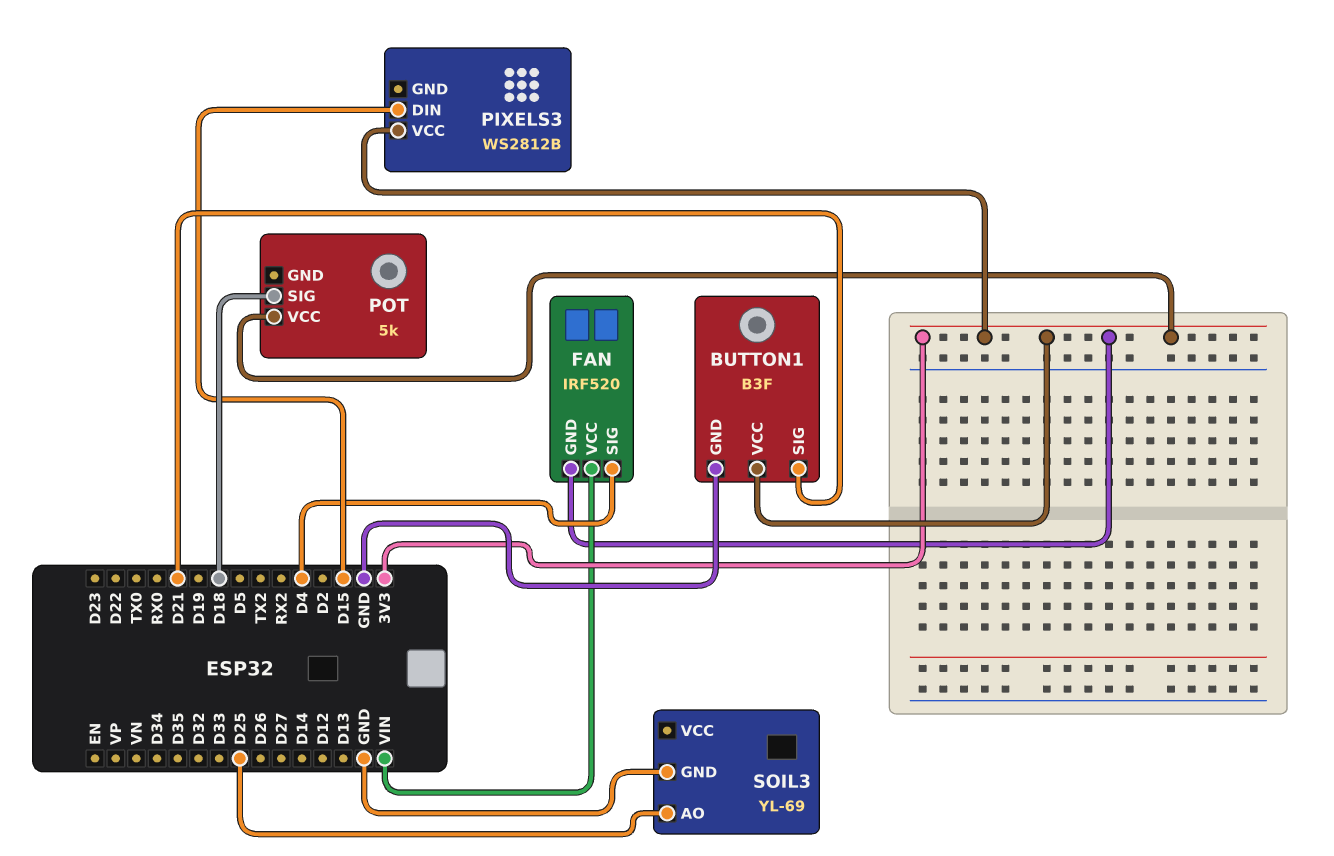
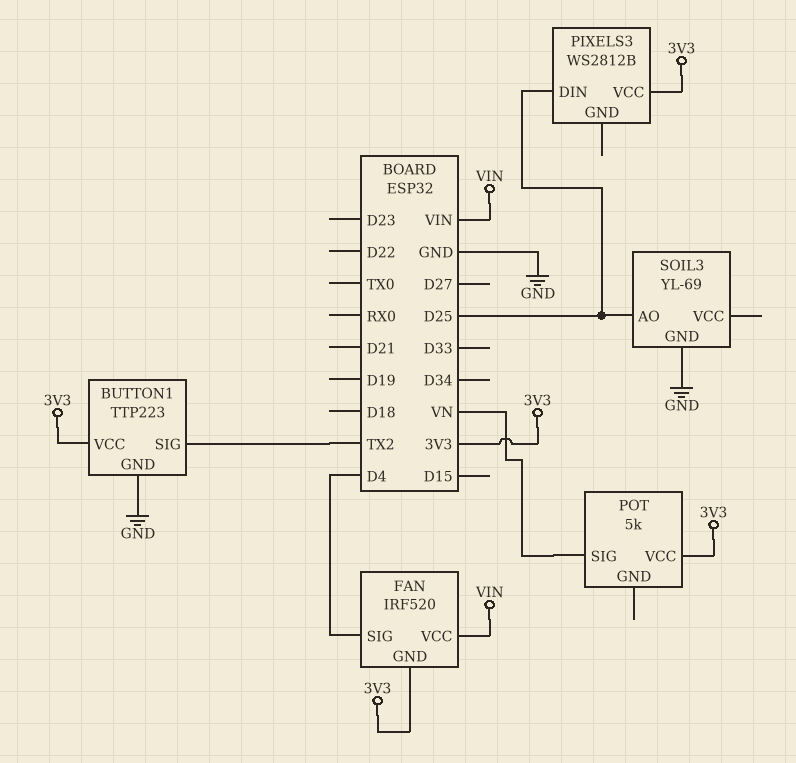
BUTTON1: B3F -> TTP223
BUTTON1 pin SIG: D21 -> TX2
PIXELS3 pin DIN: D15 -> D25
POT pin SIG: D18 -> VN

